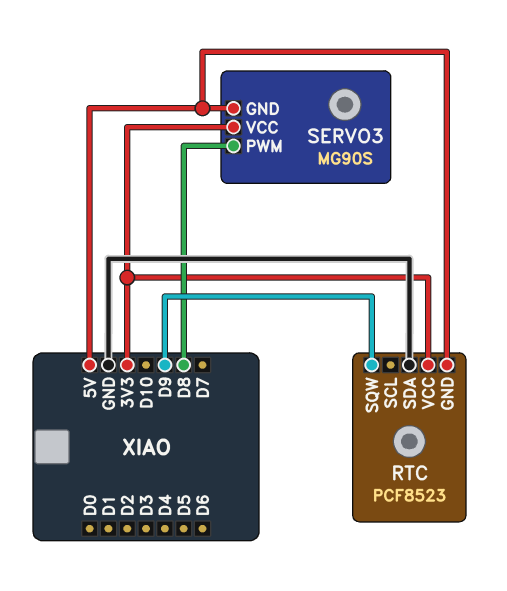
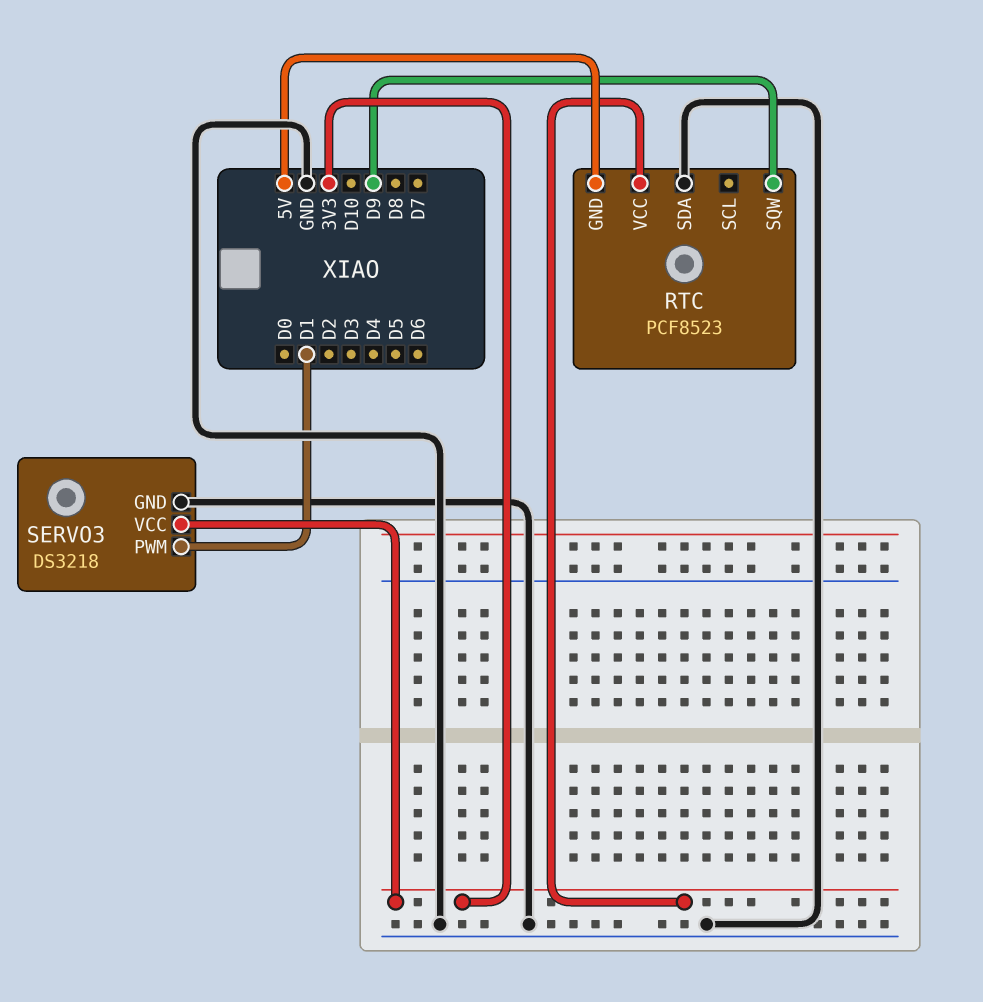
SERVO3: MG90S -> DS3218
SERVO3 pin GND: 5V -> GND
SERVO3 pin PWM: D8 -> D1

